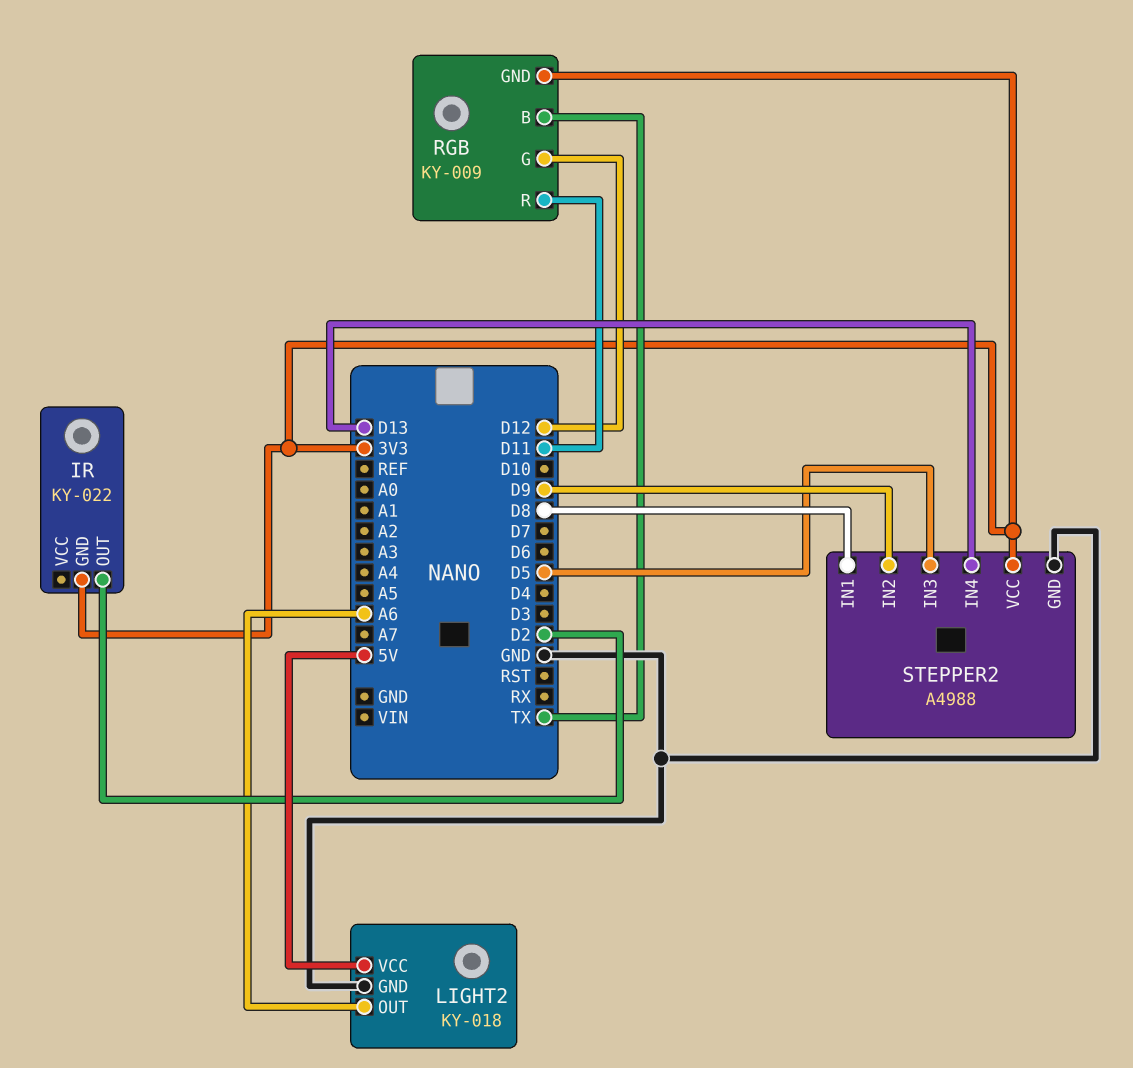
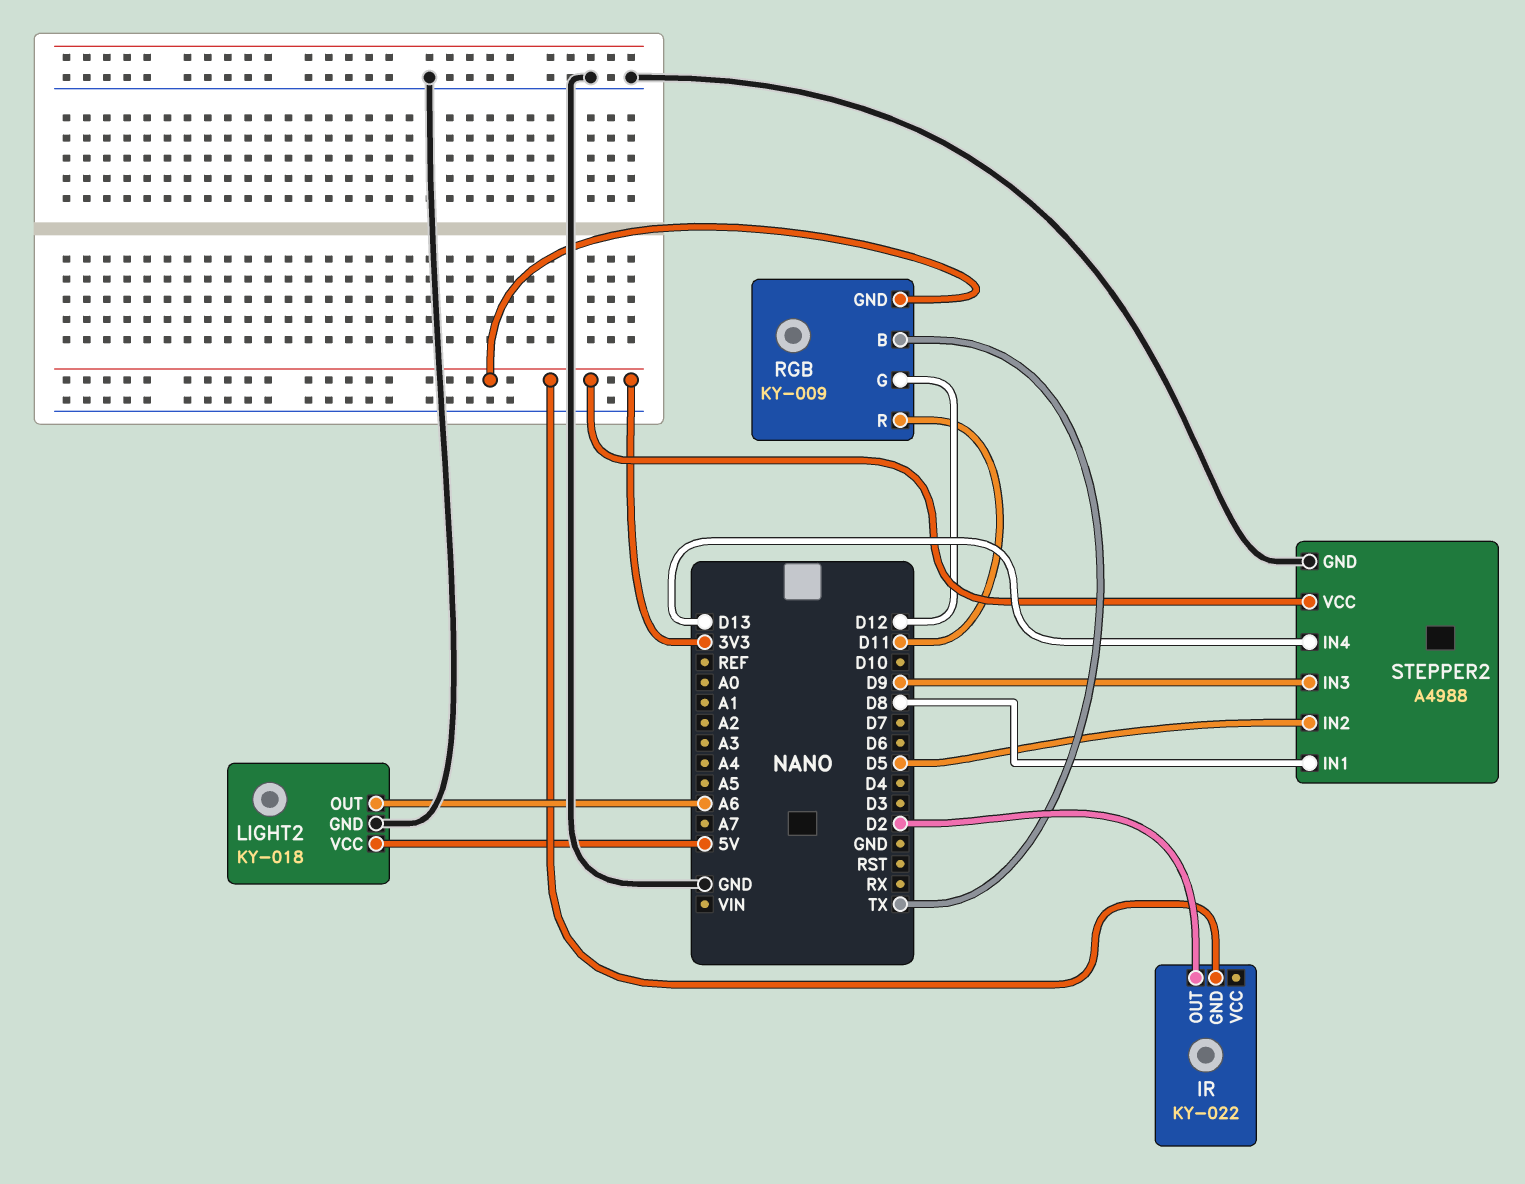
STEPPER2 pin IN2: D9 -> D5
STEPPER2 pin IN3: D5 -> D9

